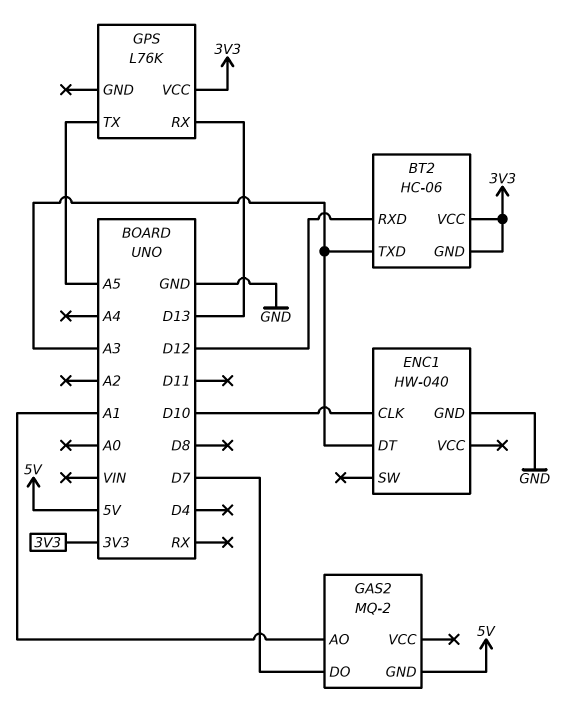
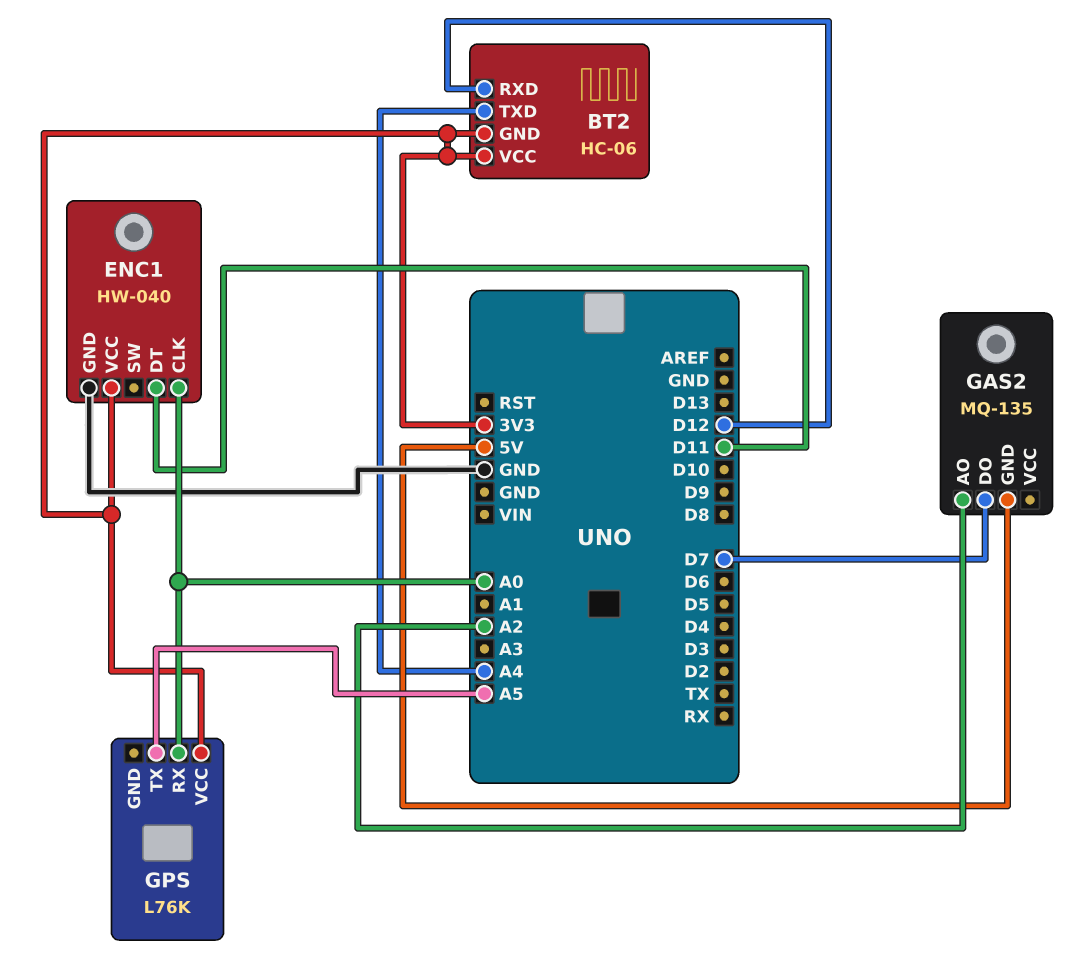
BT2 pin TXD: A3 -> A4
ENC1 pin CLK: D10 -> A0
ENC1 pin DT: A3 -> D11
ENC1 pin VCC: none -> 3V3
GAS2: MQ-2 -> MQ-135
GAS2 pin AO: A1 -> A2
GPS pin RX: D13 -> A0

